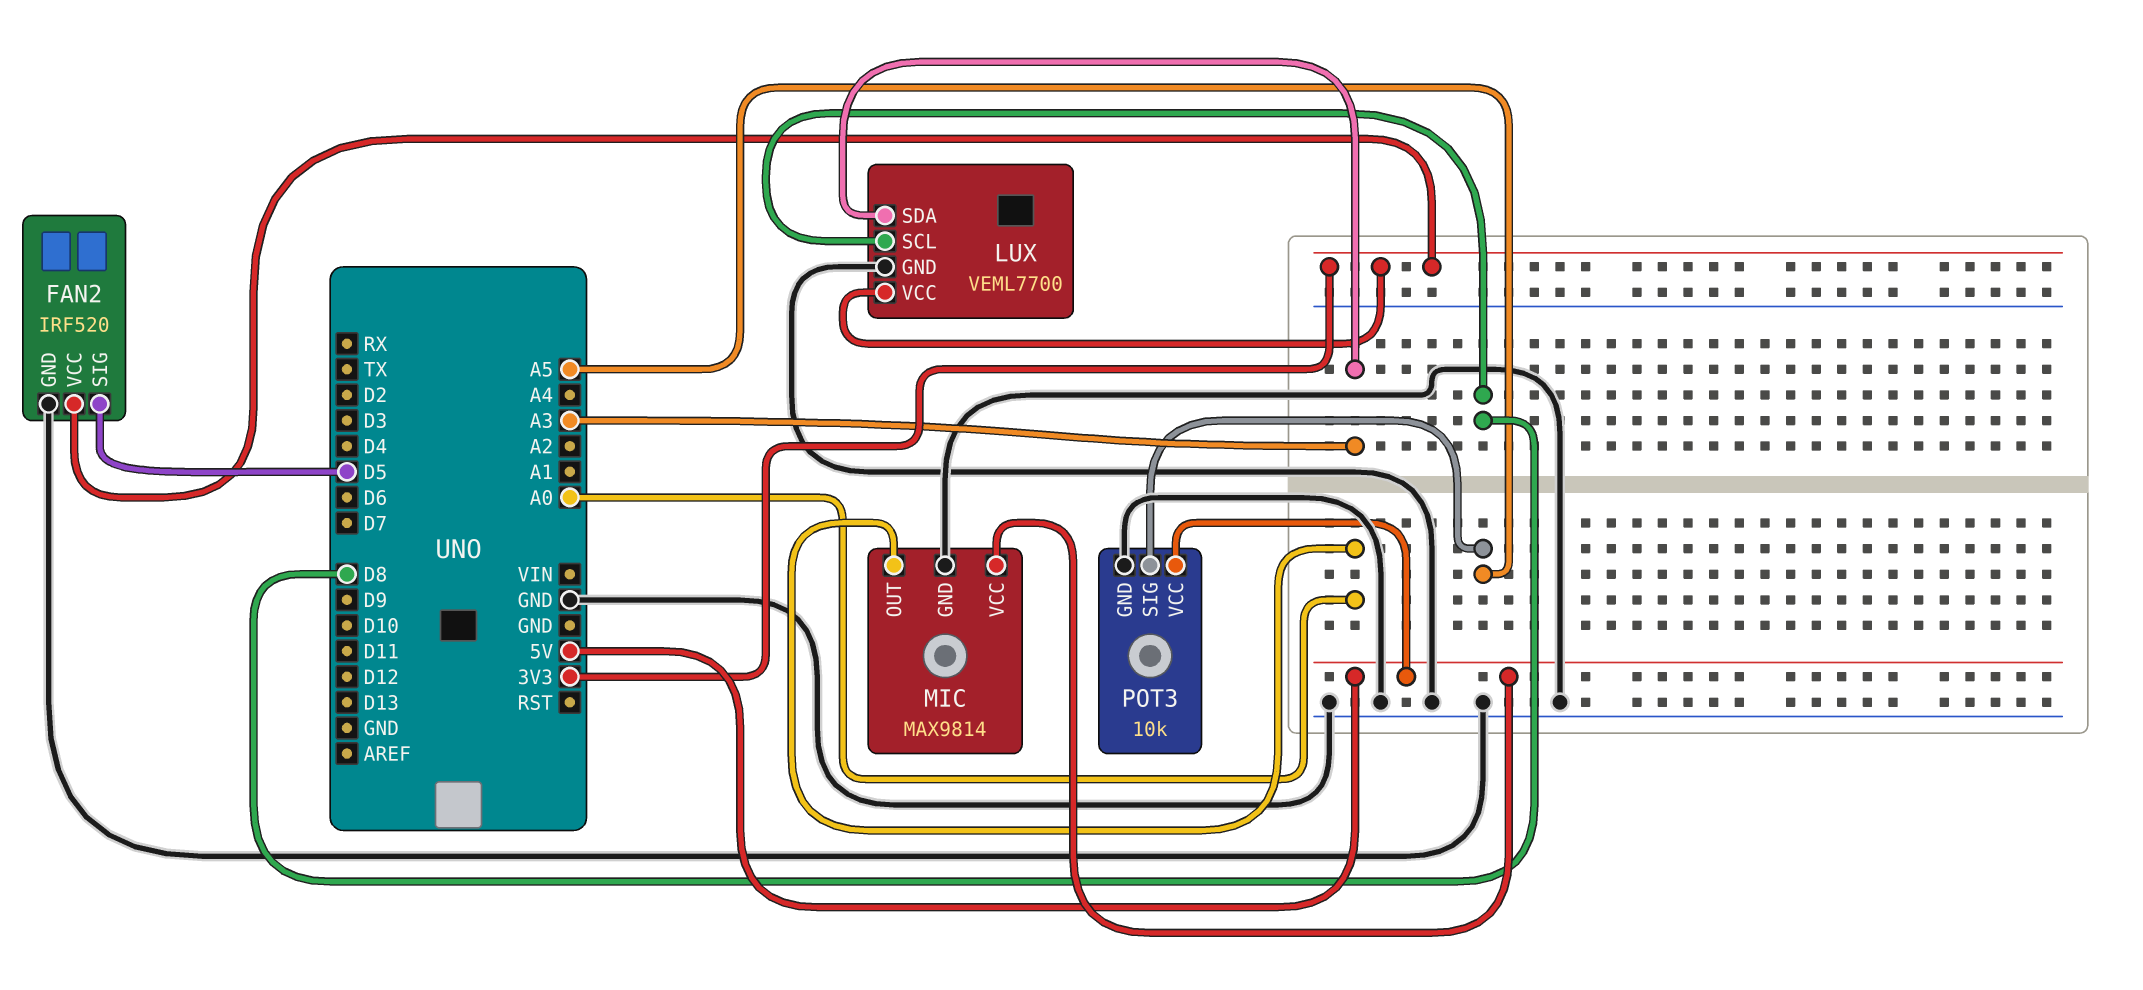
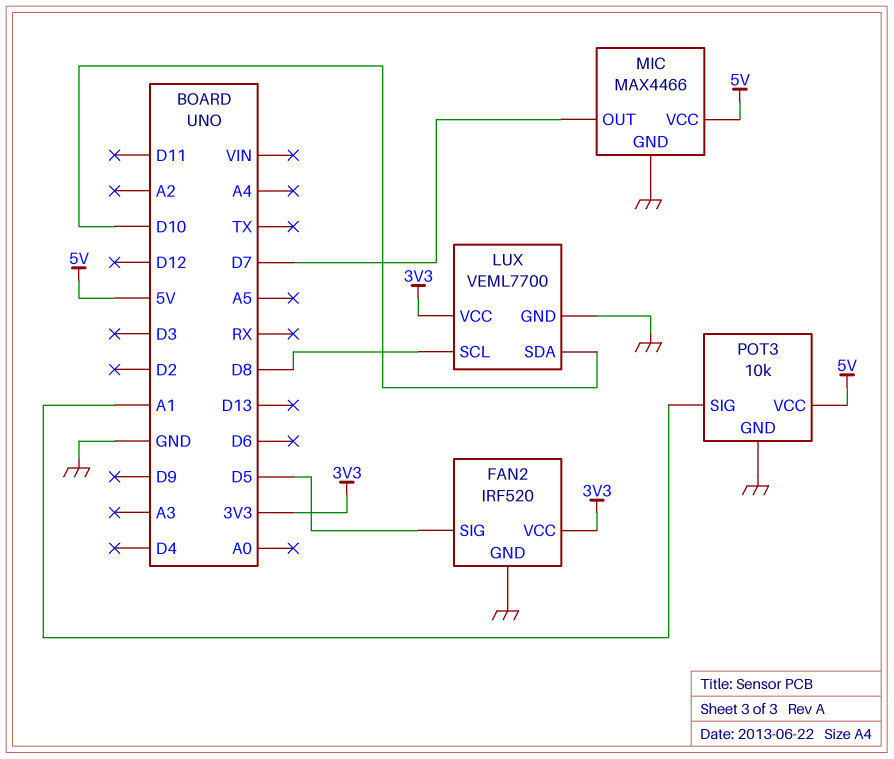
LUX pin SDA: A3 -> D10
MIC: MAX9814 -> MAX4466
MIC pin OUT: A0 -> D7
POT3 pin SIG: A5 -> A1

